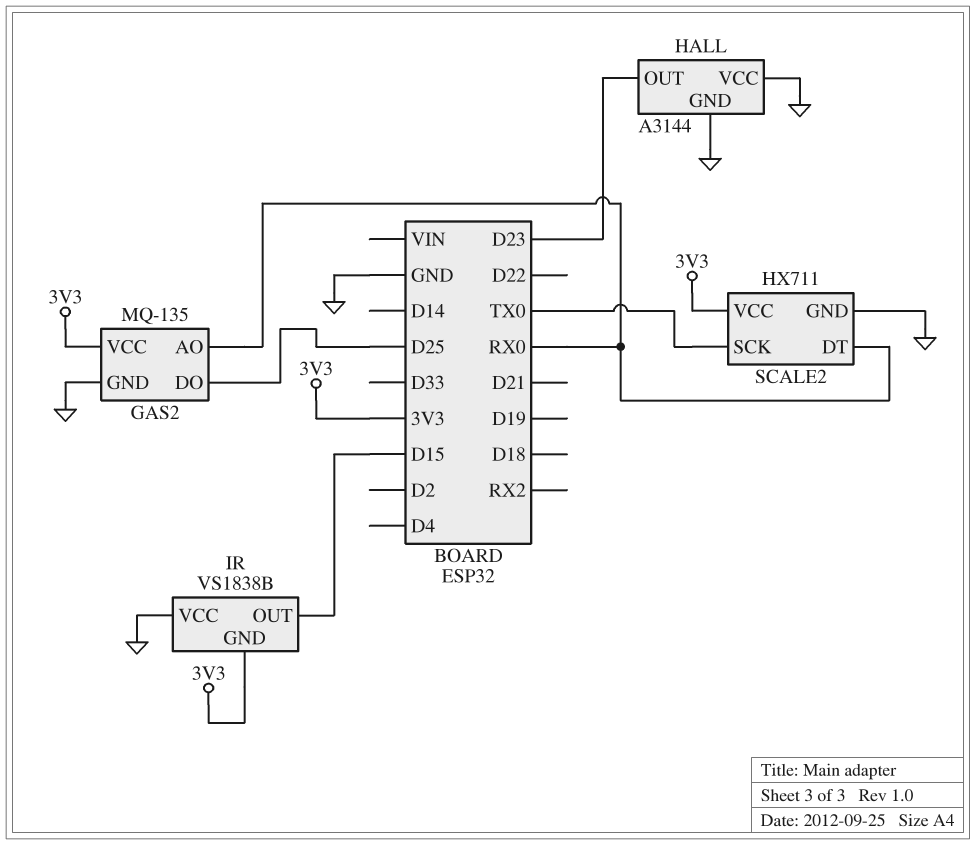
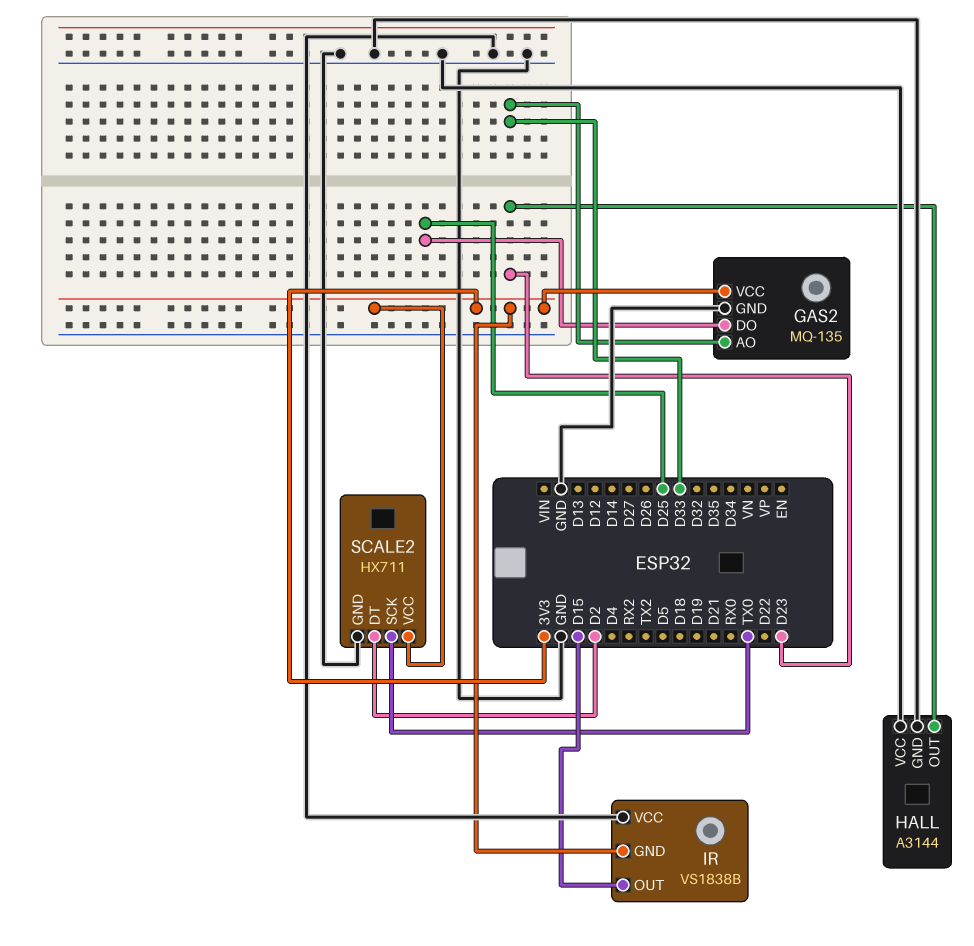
GAS2 pin AO: RX0 -> D33
SCALE2 pin DT: RX0 -> D2

